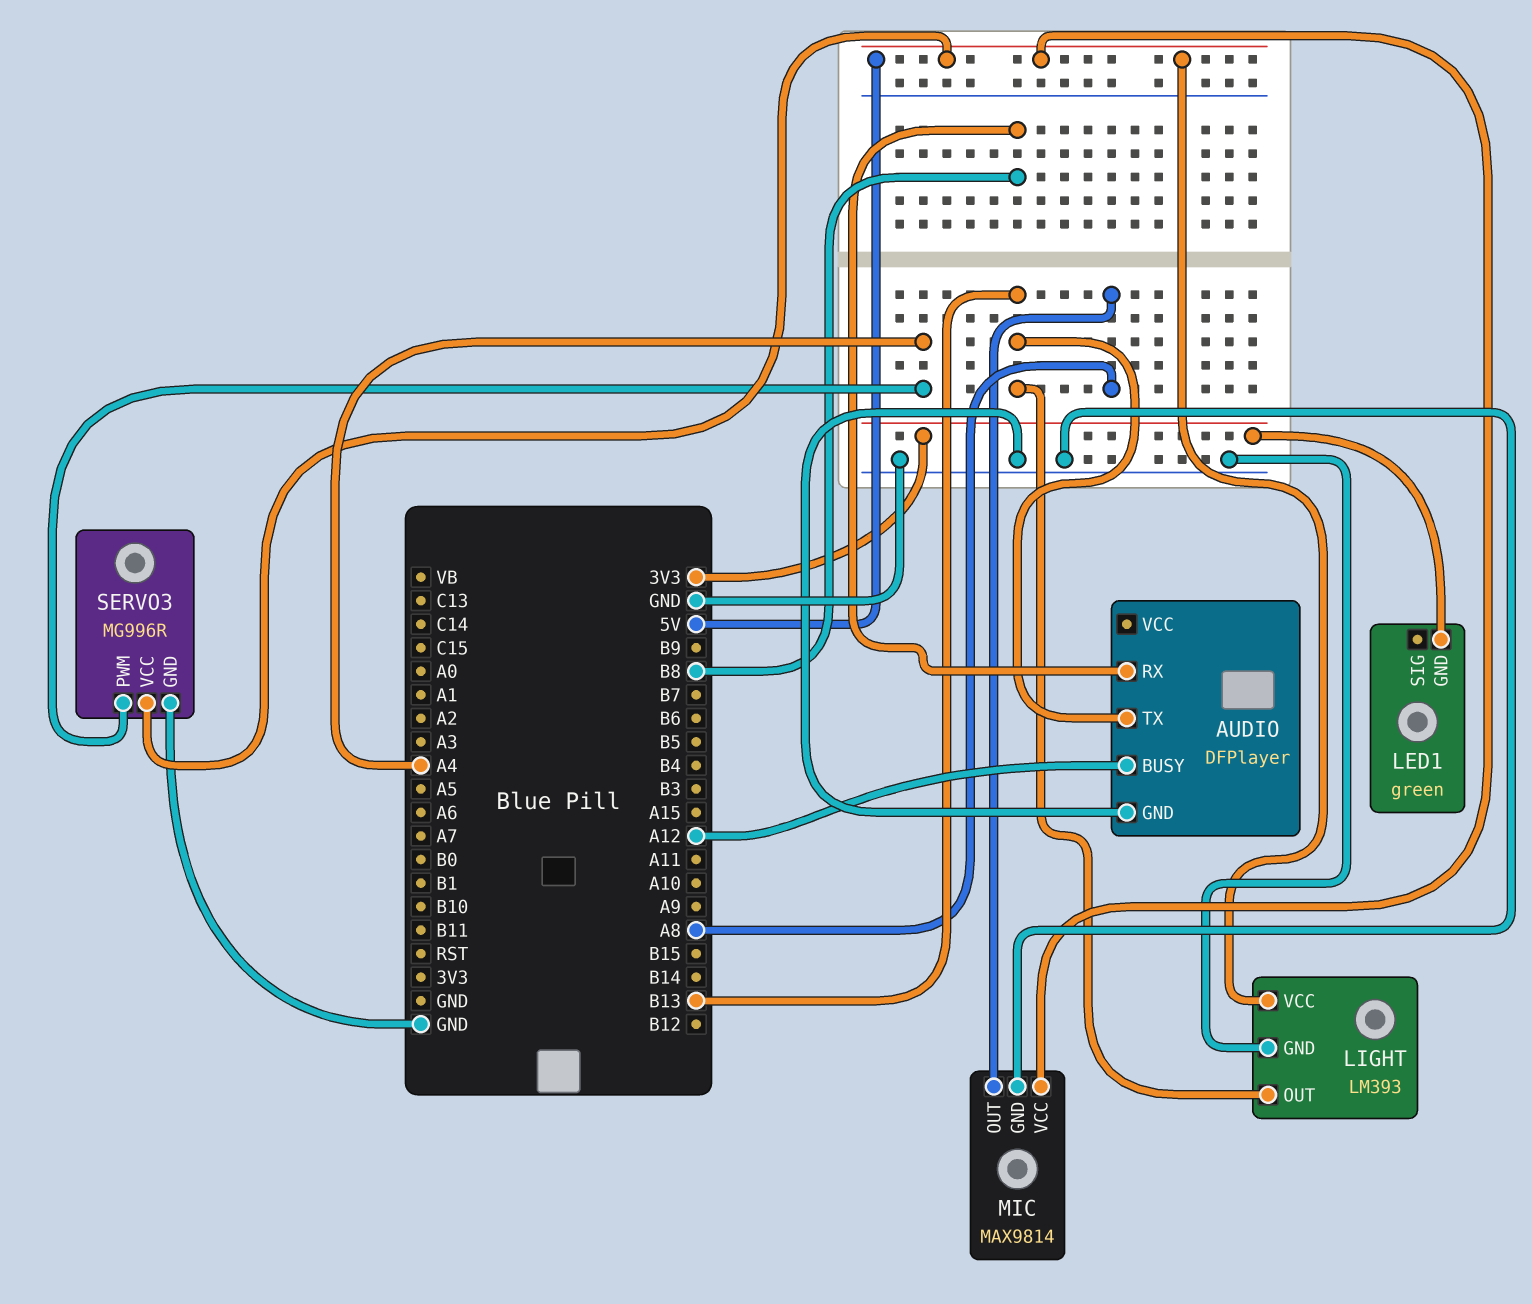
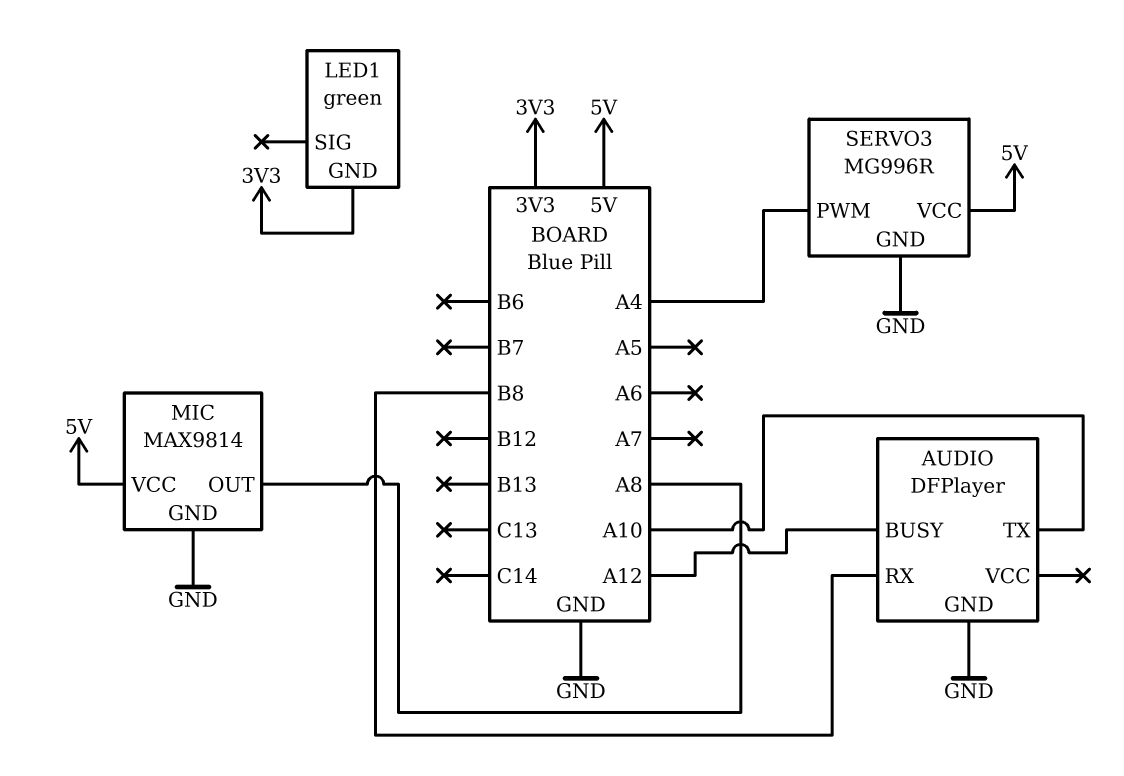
AUDIO pin TX: B13 -> A10
LIGHT: LM393 -> none
LIGHT pin GND: GND -> none
LIGHT pin OUT: B13 -> none
LIGHT pin VCC: 5V -> none

